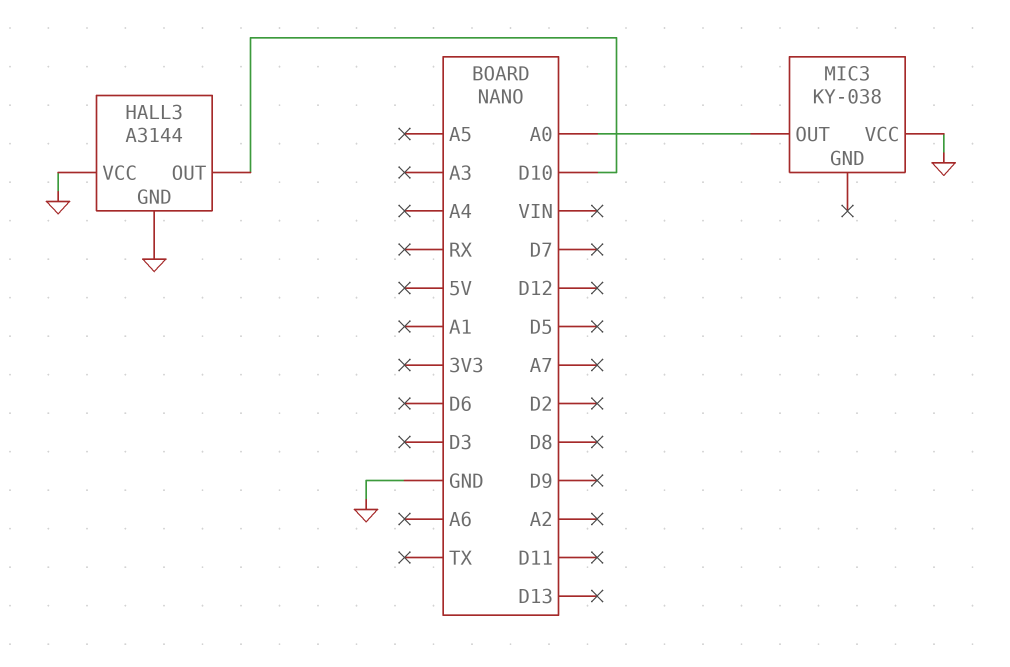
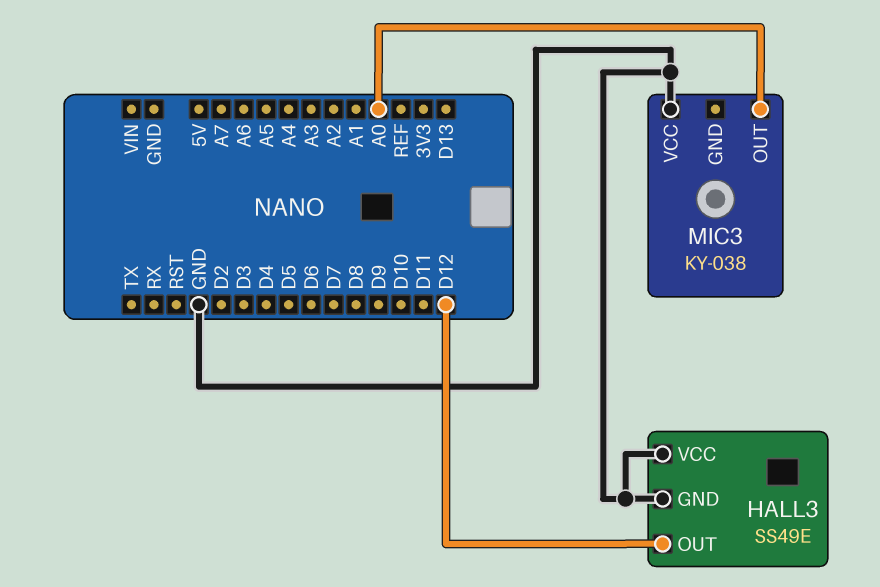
HALL3: A3144 -> SS49E
HALL3 pin OUT: D10 -> D12

